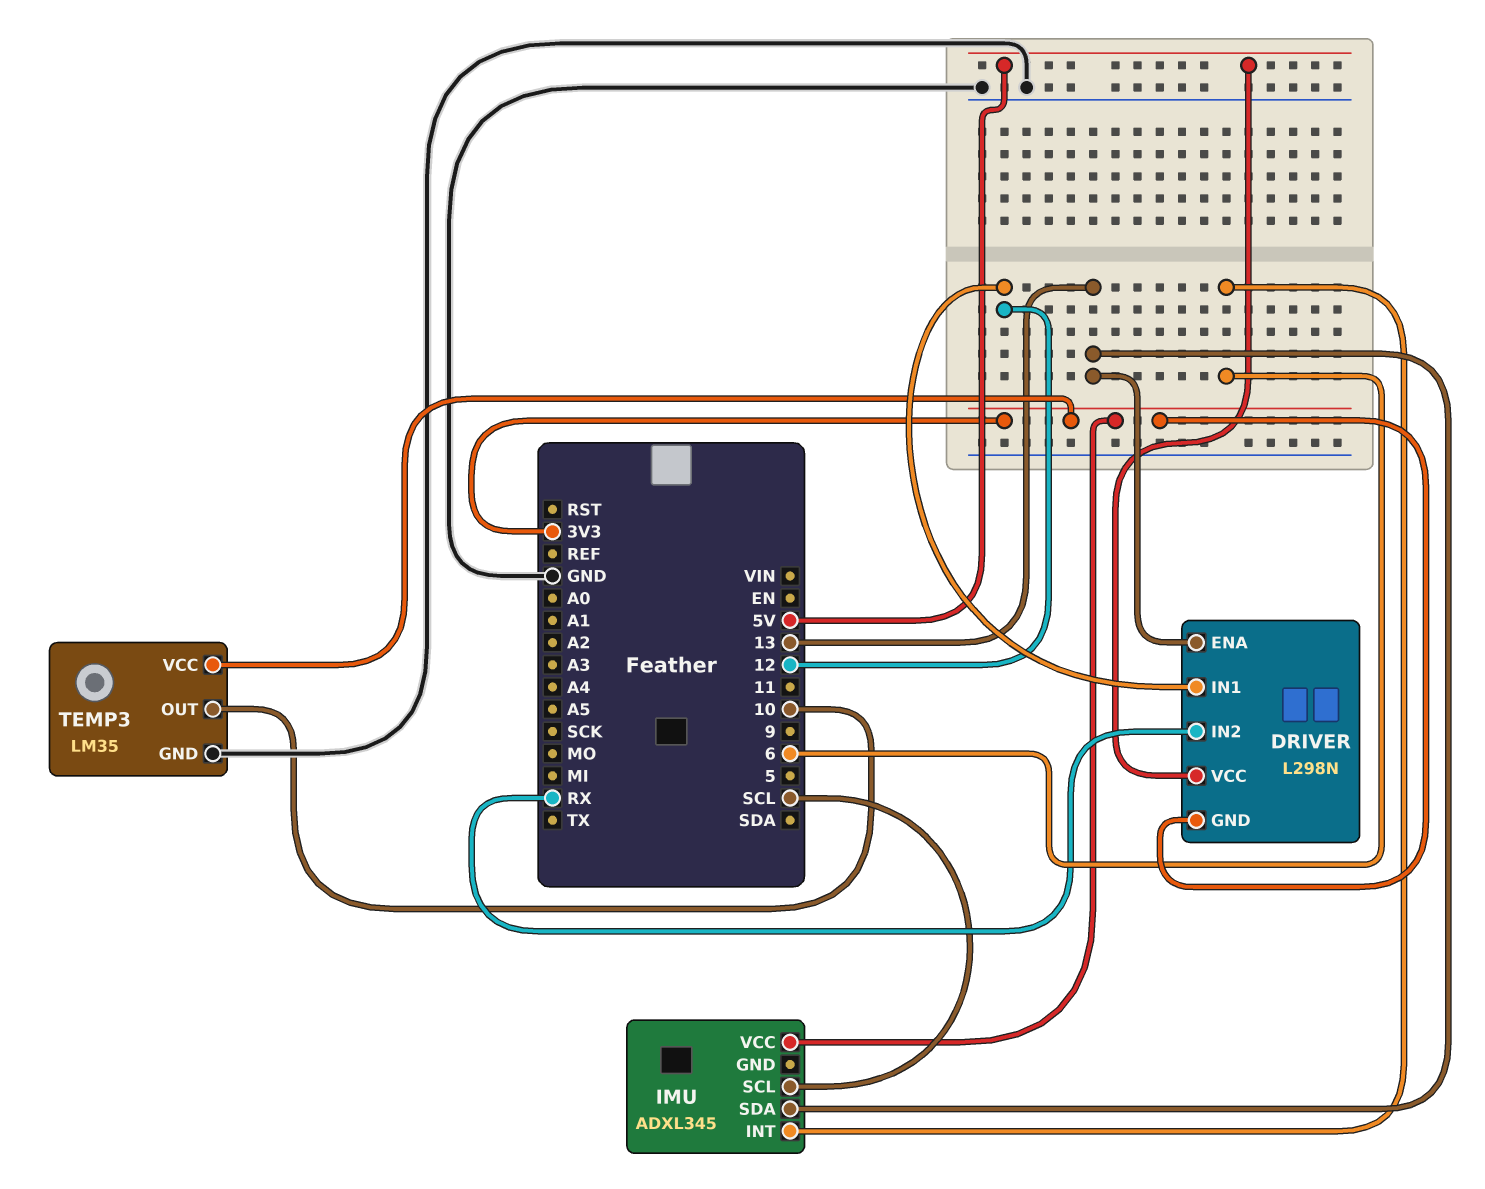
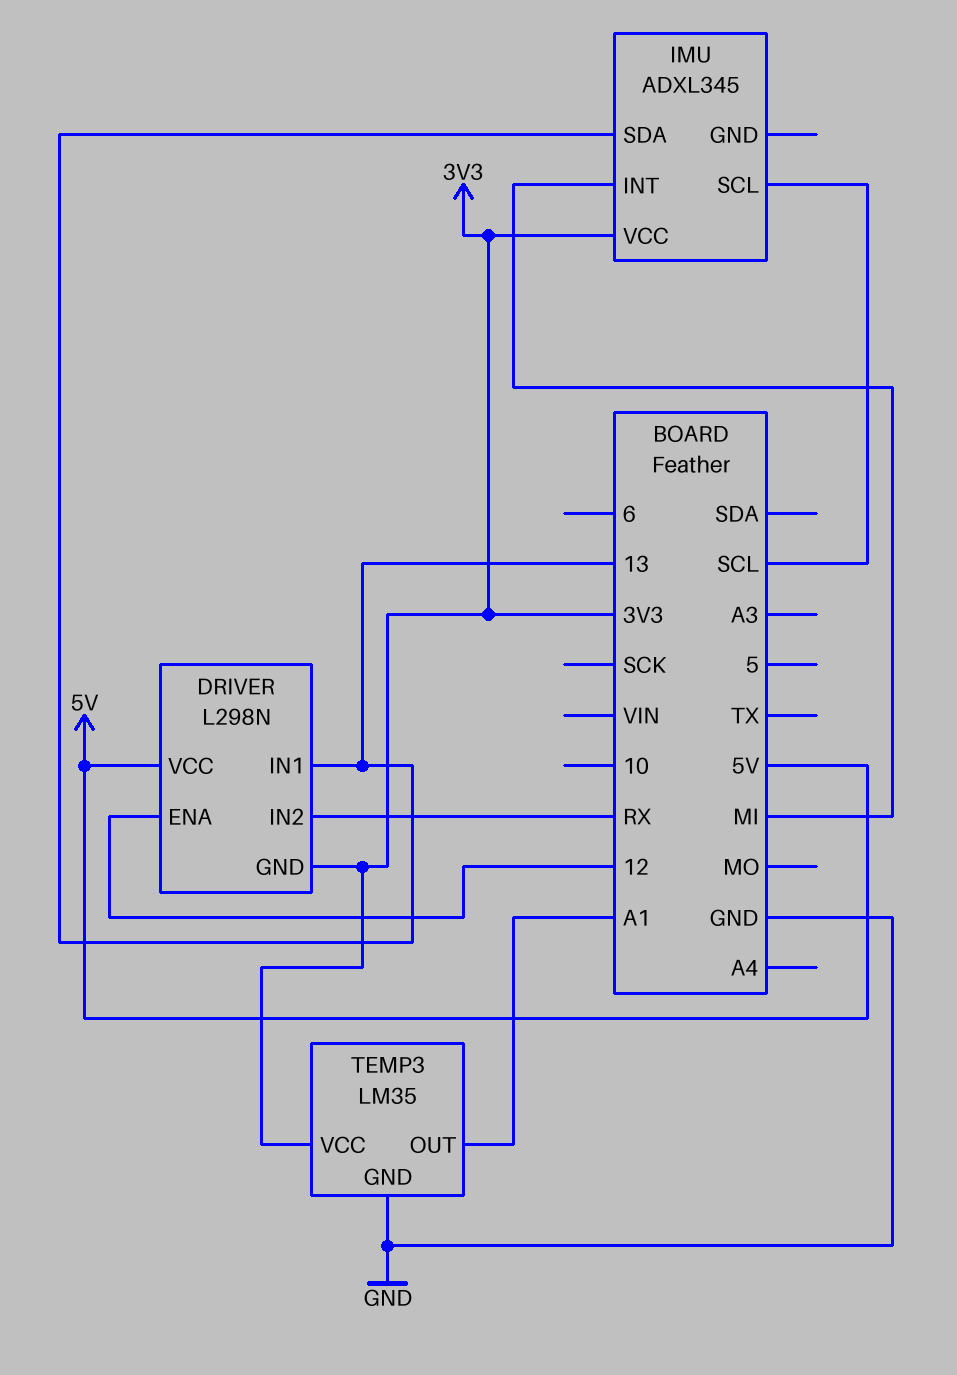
DRIVER pin ENA: 13 -> 12
DRIVER pin IN1: 12 -> 13
IMU pin INT: 6 -> MI
TEMP3 pin OUT: 10 -> A1

